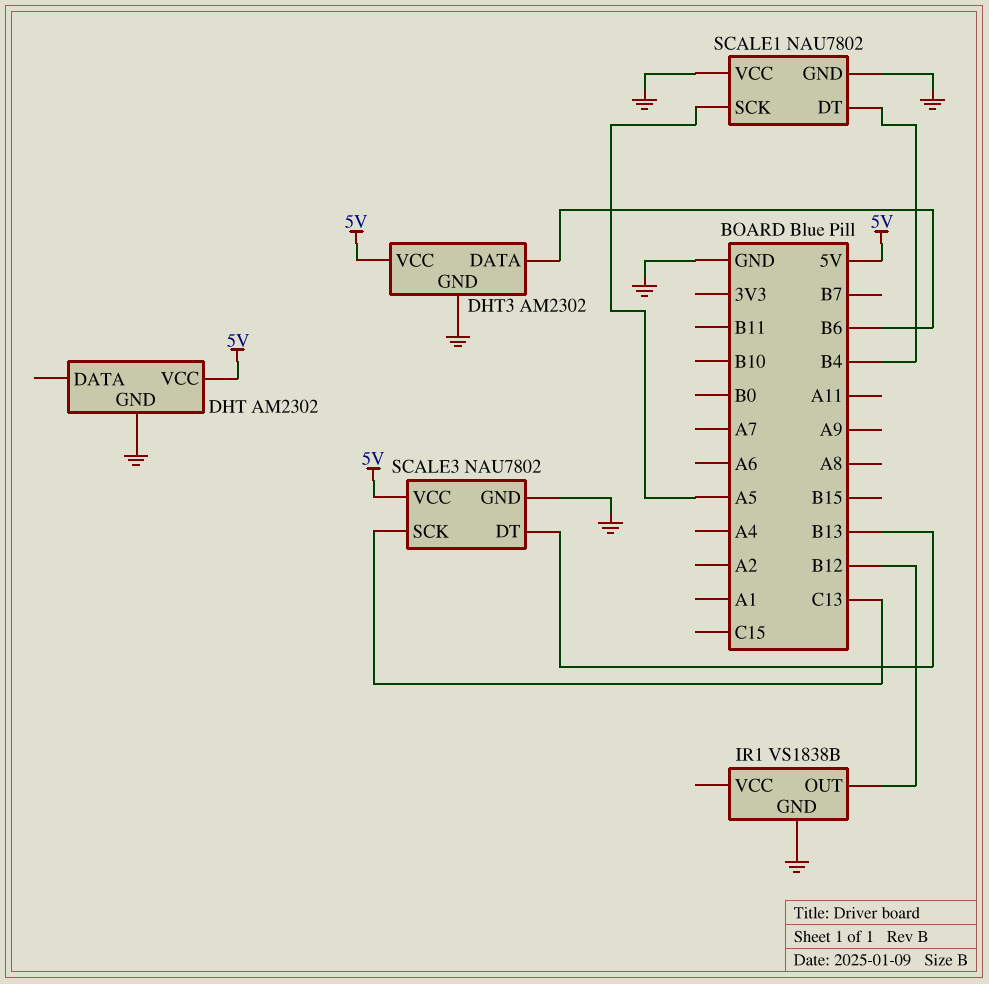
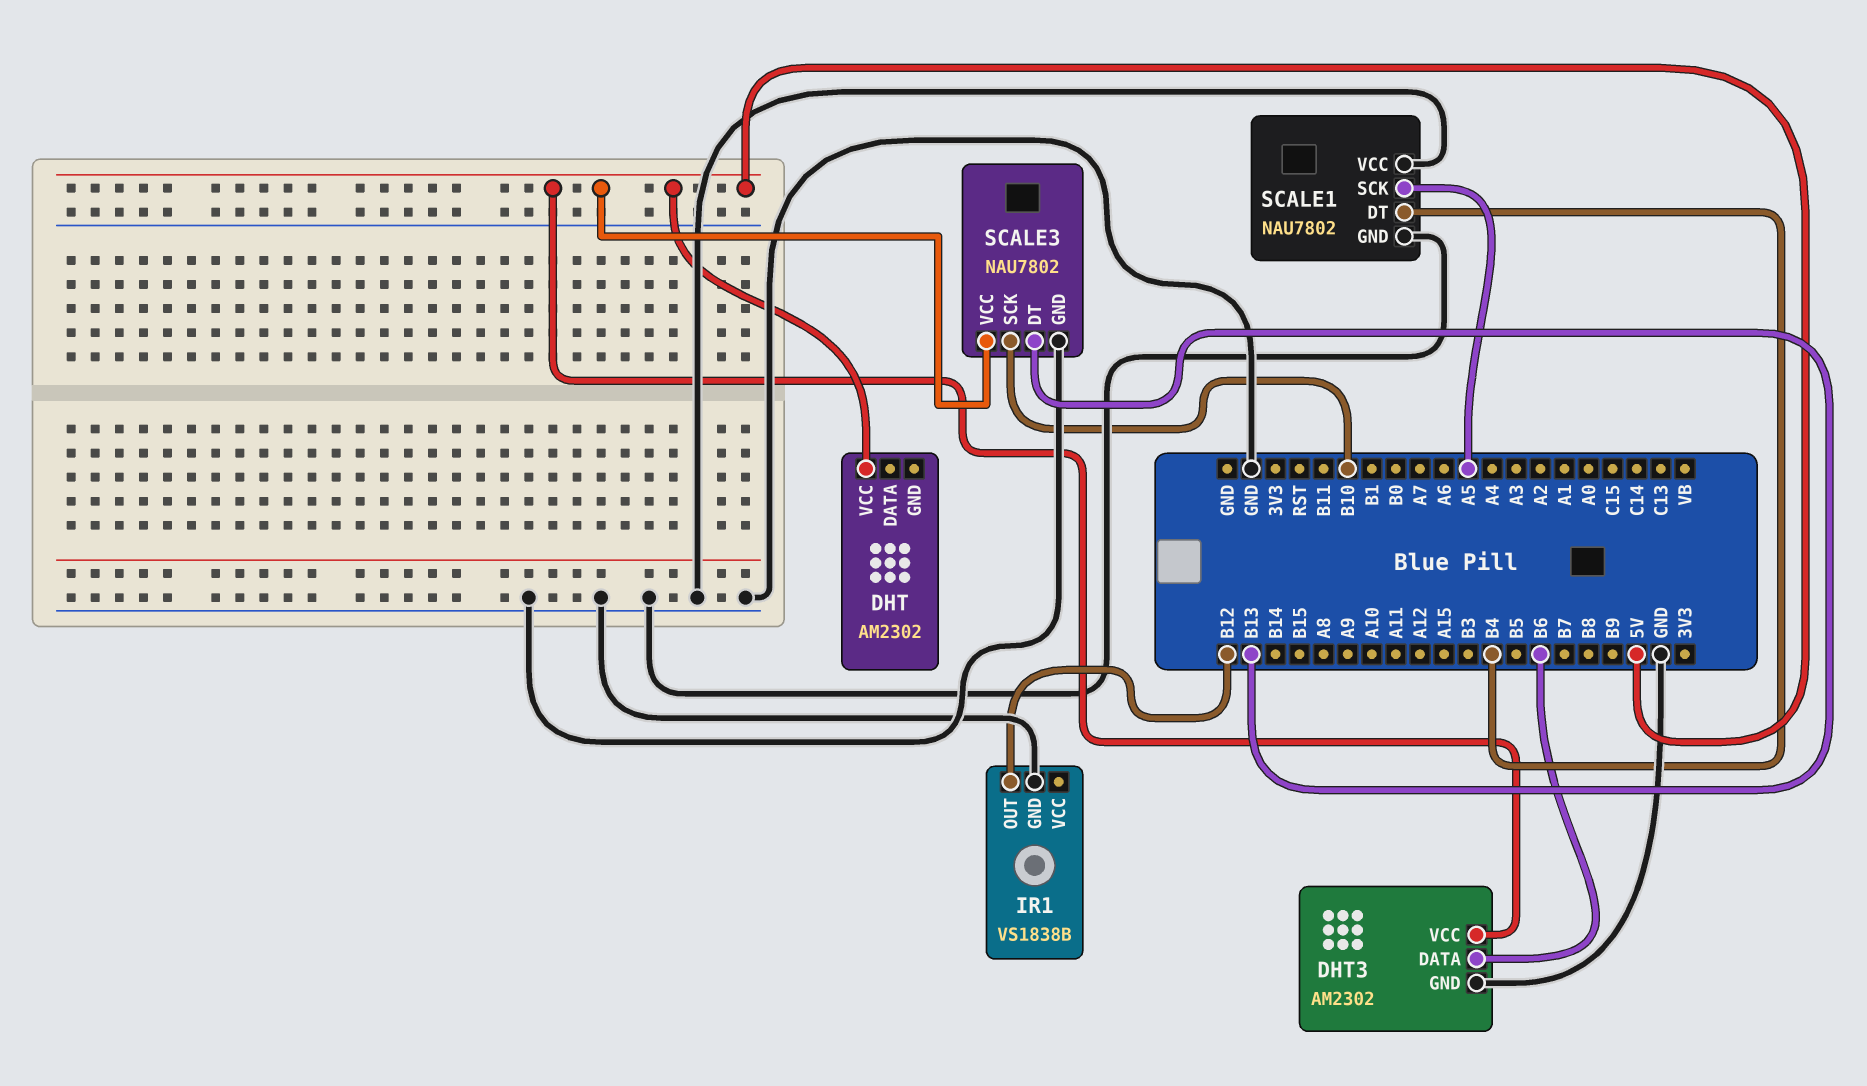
DHT pin GND: GND -> none
SCALE3 pin SCK: C13 -> B10

